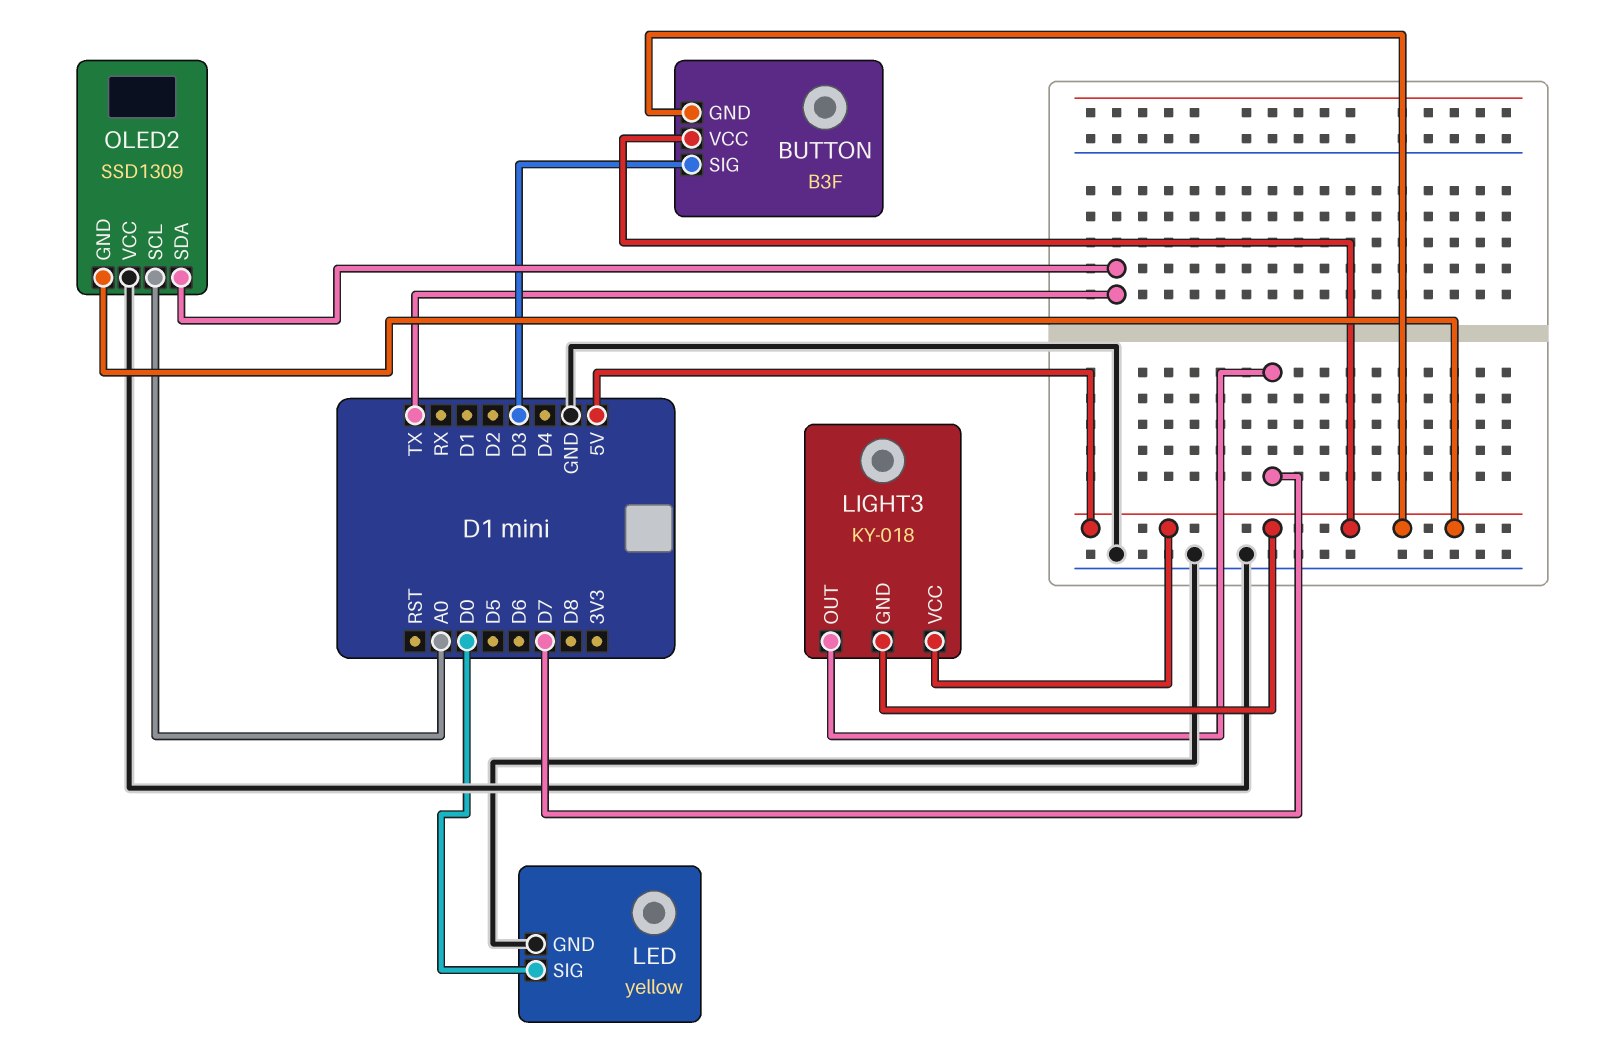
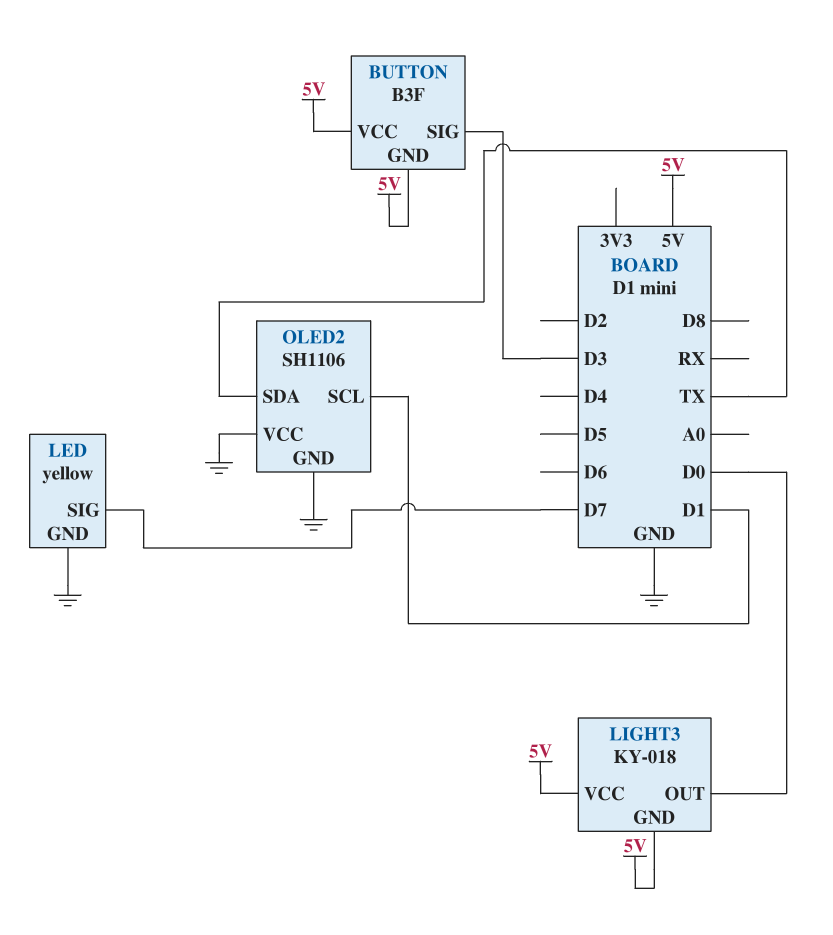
LED pin SIG: D0 -> D7
LIGHT3 pin OUT: D7 -> D0
OLED2: SSD1309 -> SH1106
OLED2 pin GND: 5V -> GND
OLED2 pin SCL: A0 -> D1

